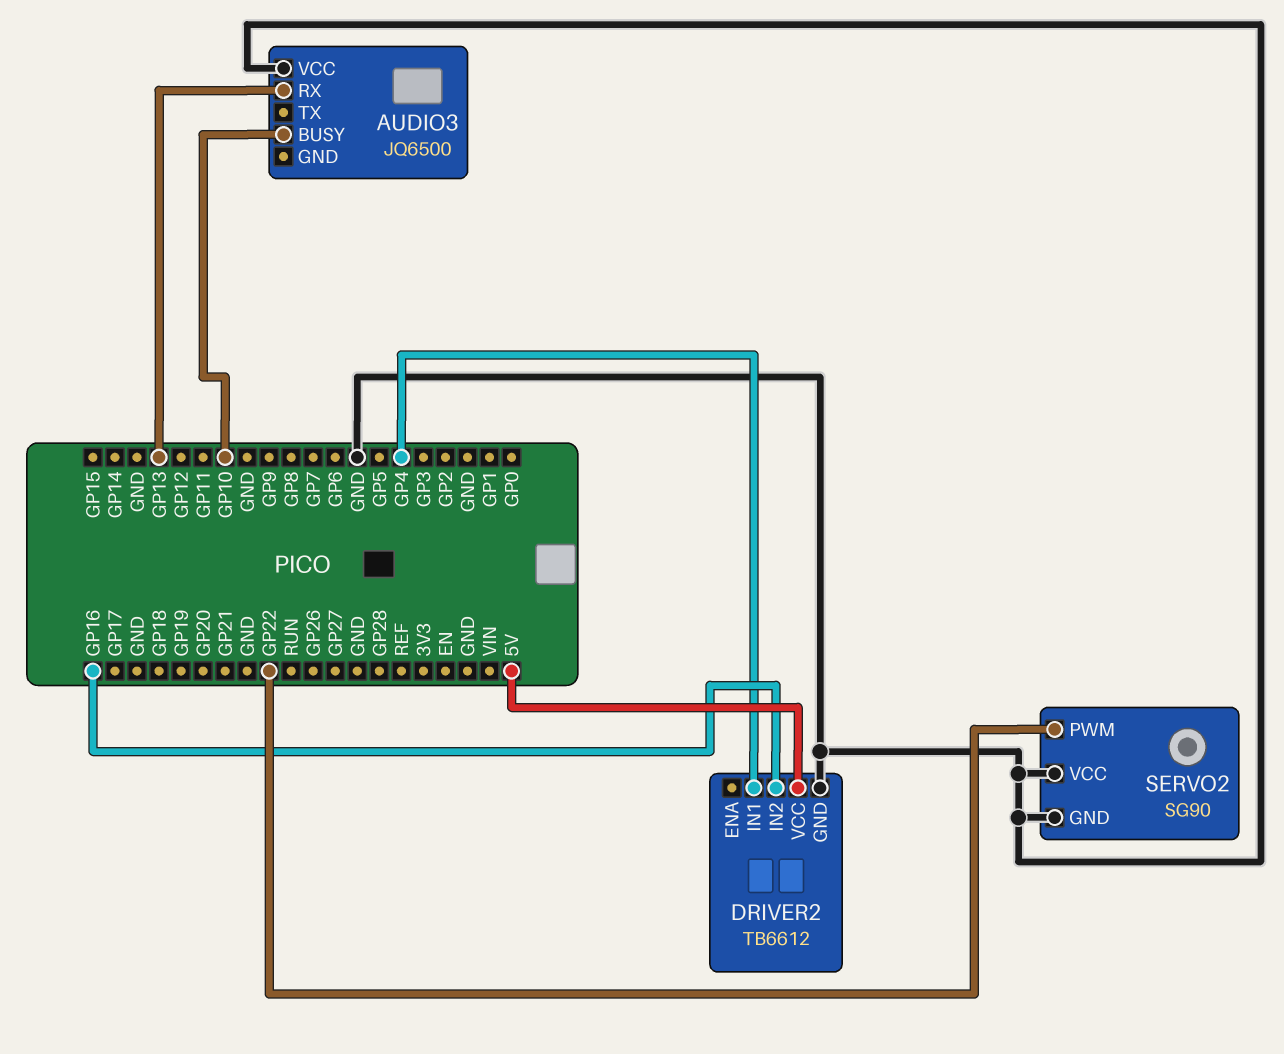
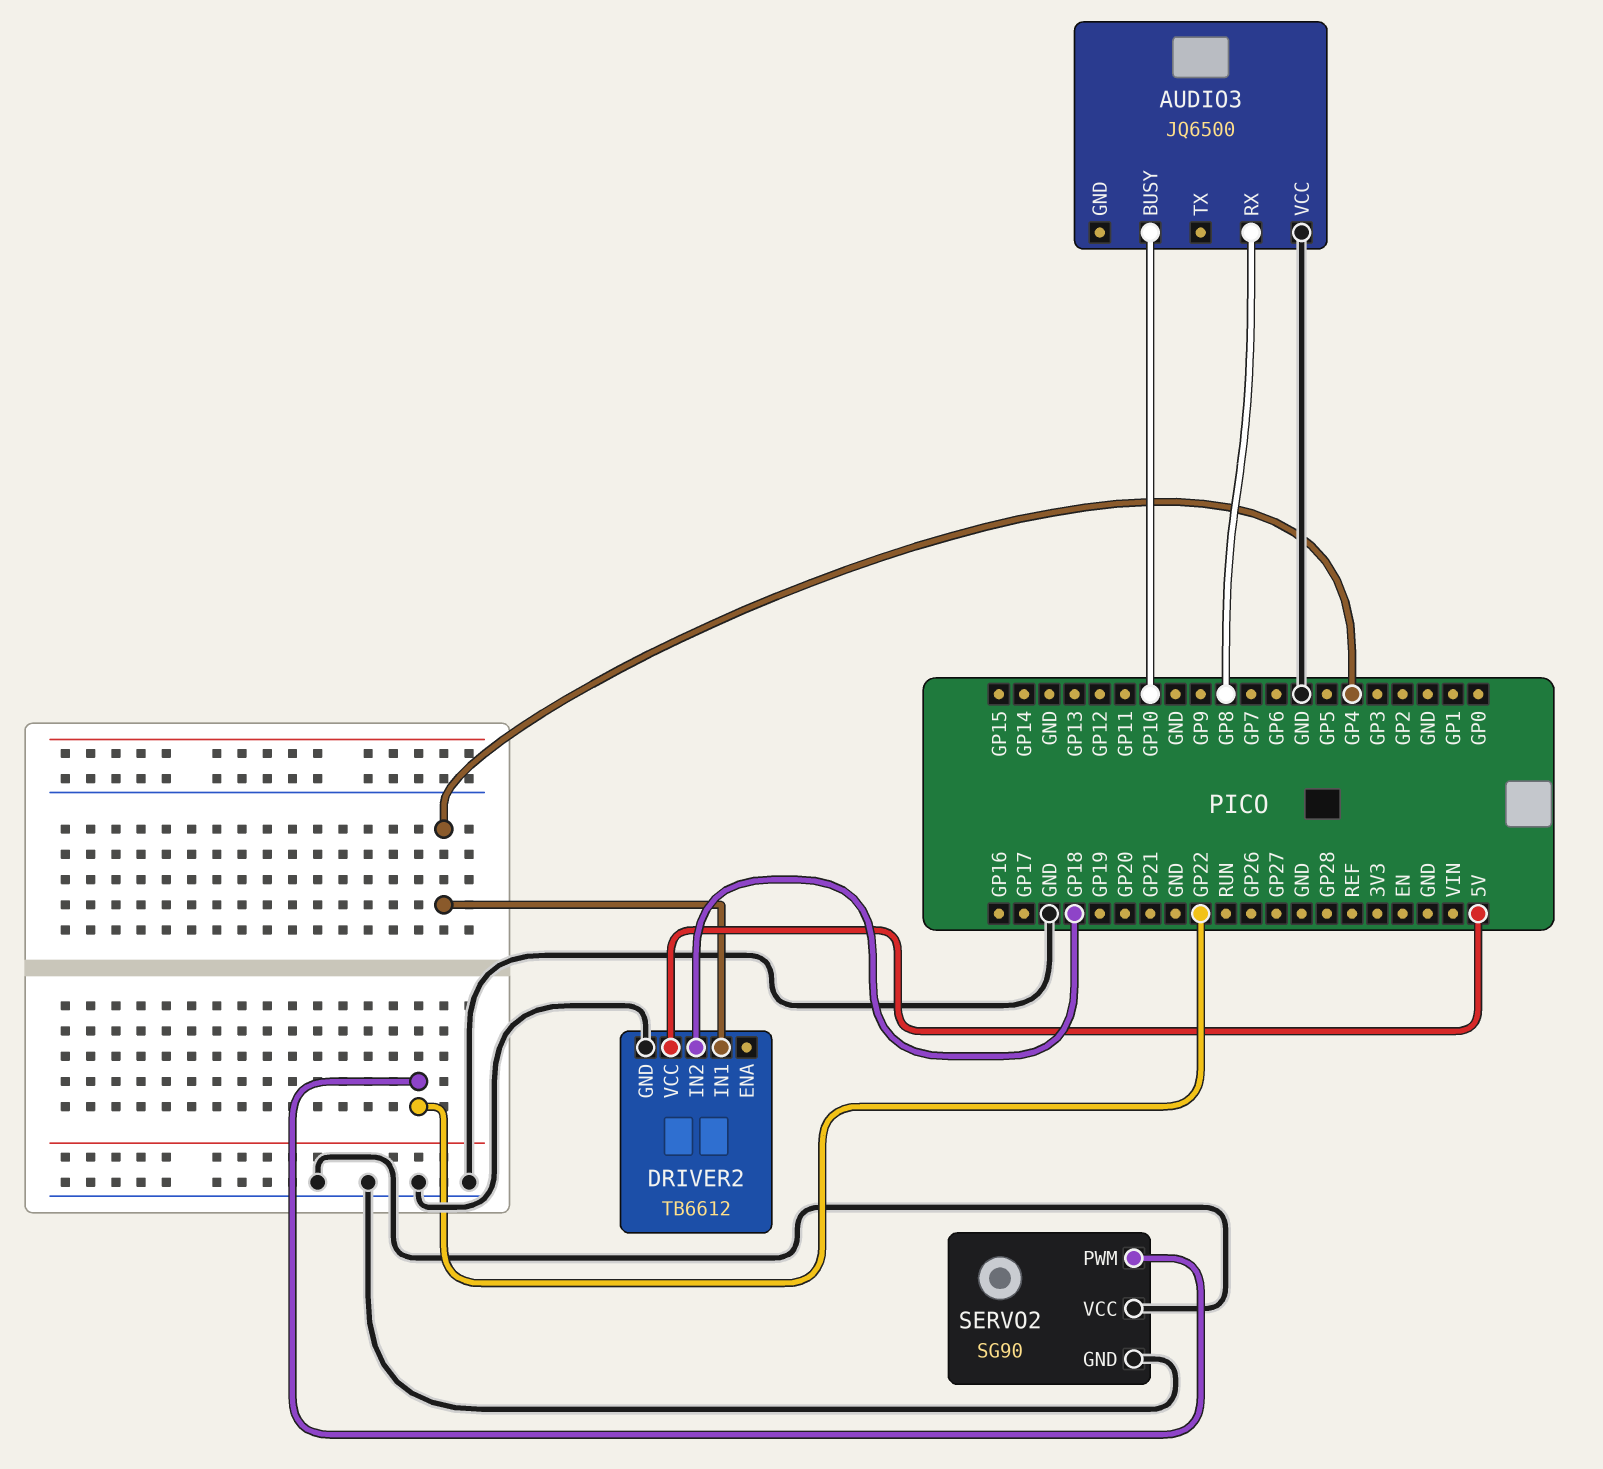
AUDIO3 pin RX: GP13 -> GP8
DRIVER2 pin IN2: GP16 -> GP18

